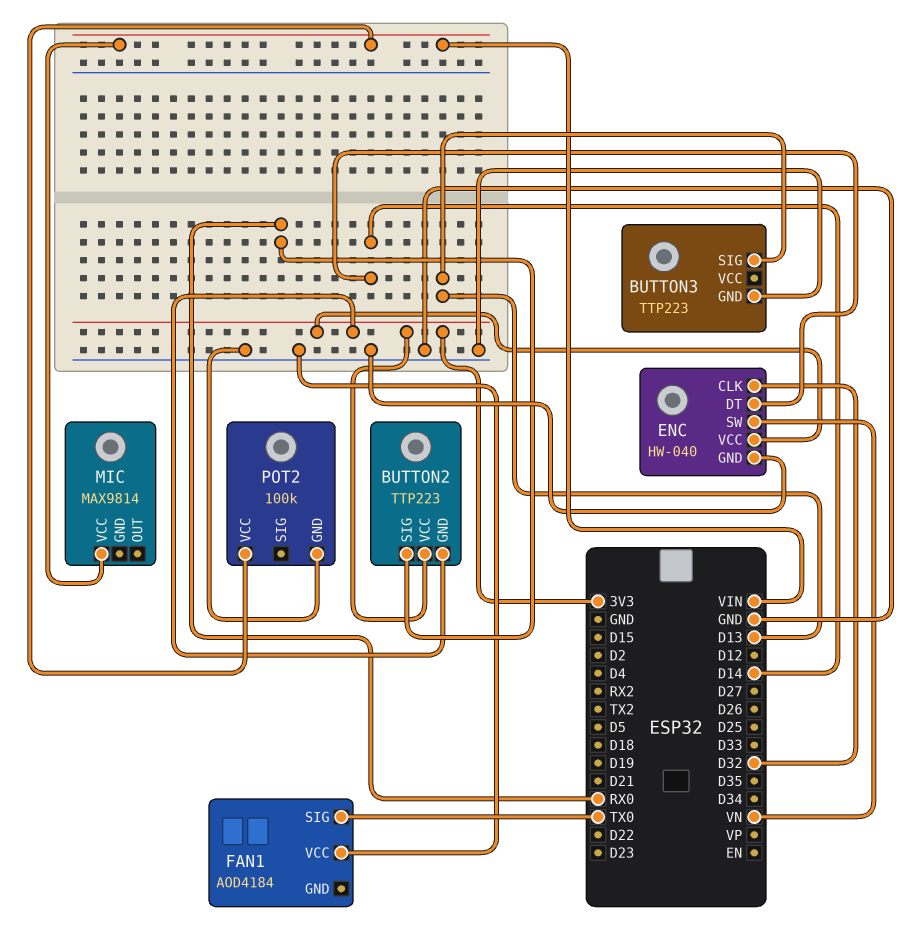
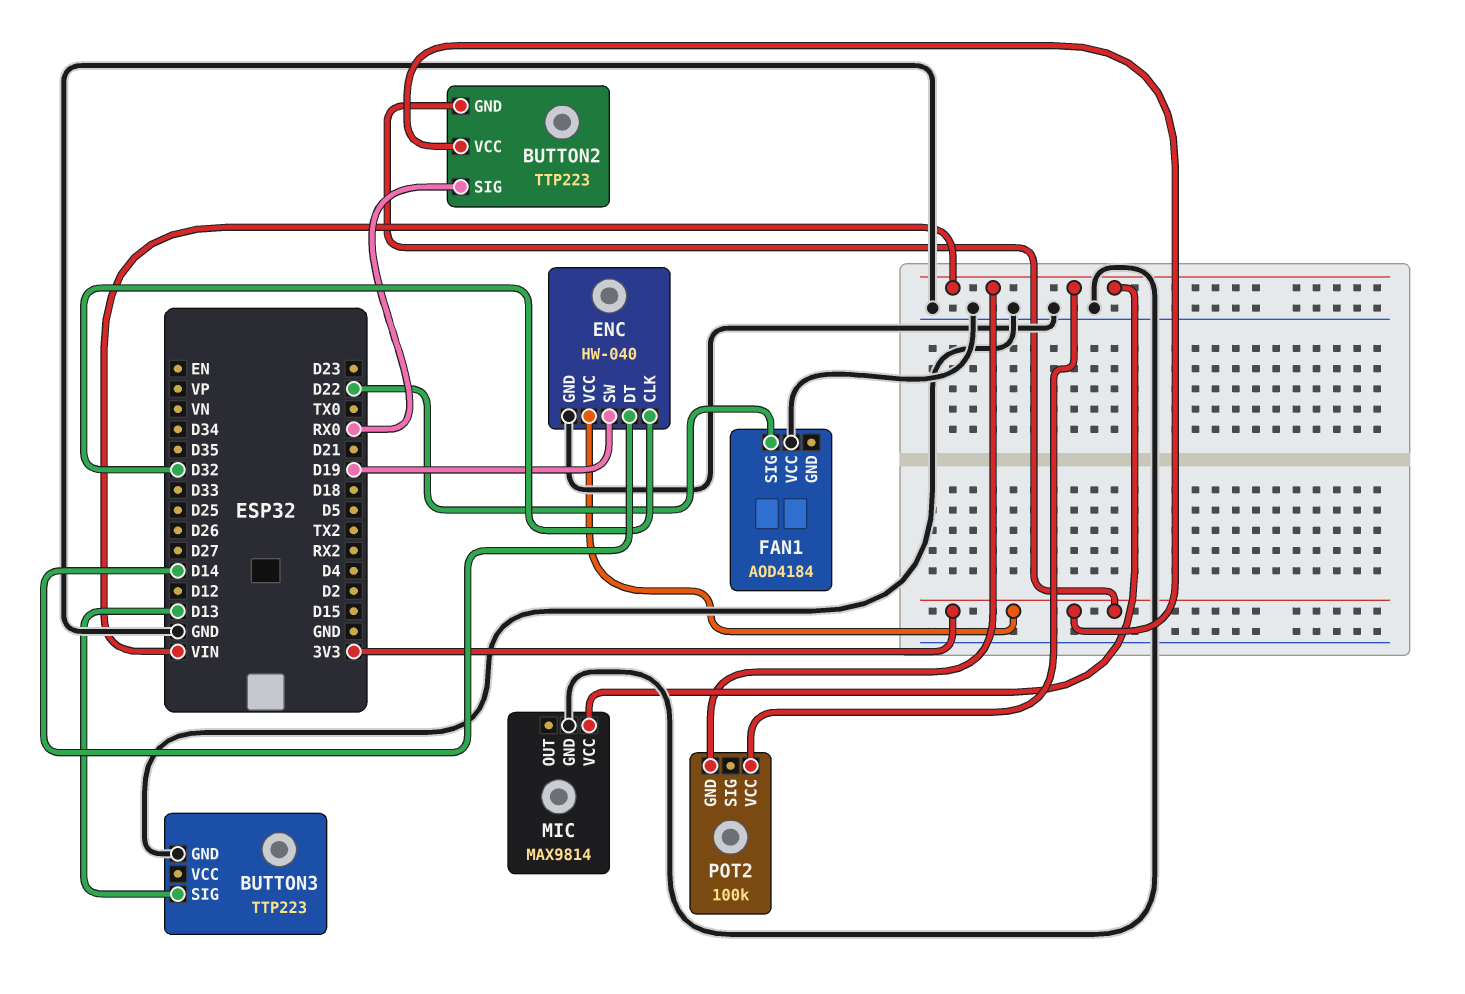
ENC pin SW: VN -> D19
FAN1 pin SIG: TX0 -> D22
MIC pin GND: none -> GND
POT2 pin GND: GND -> VIN

